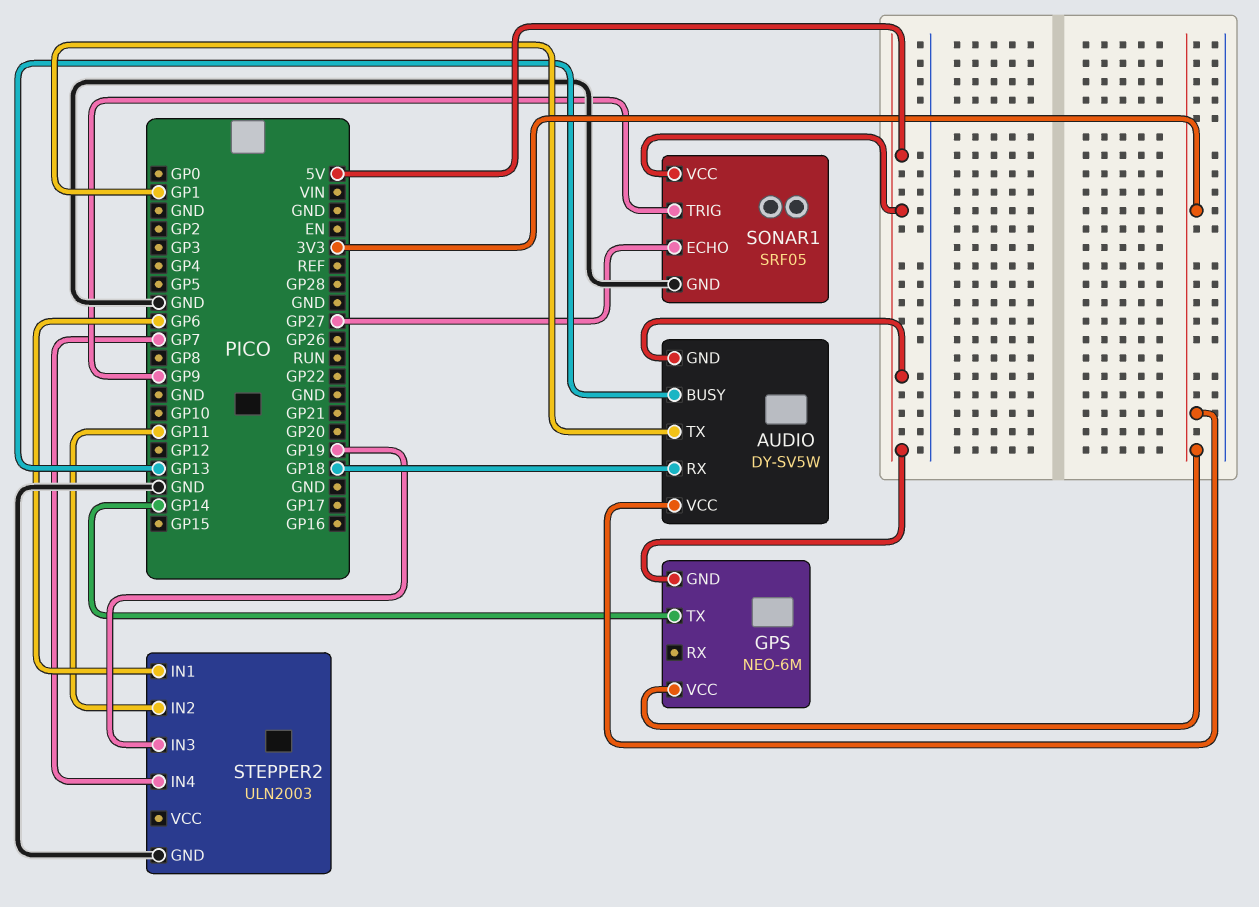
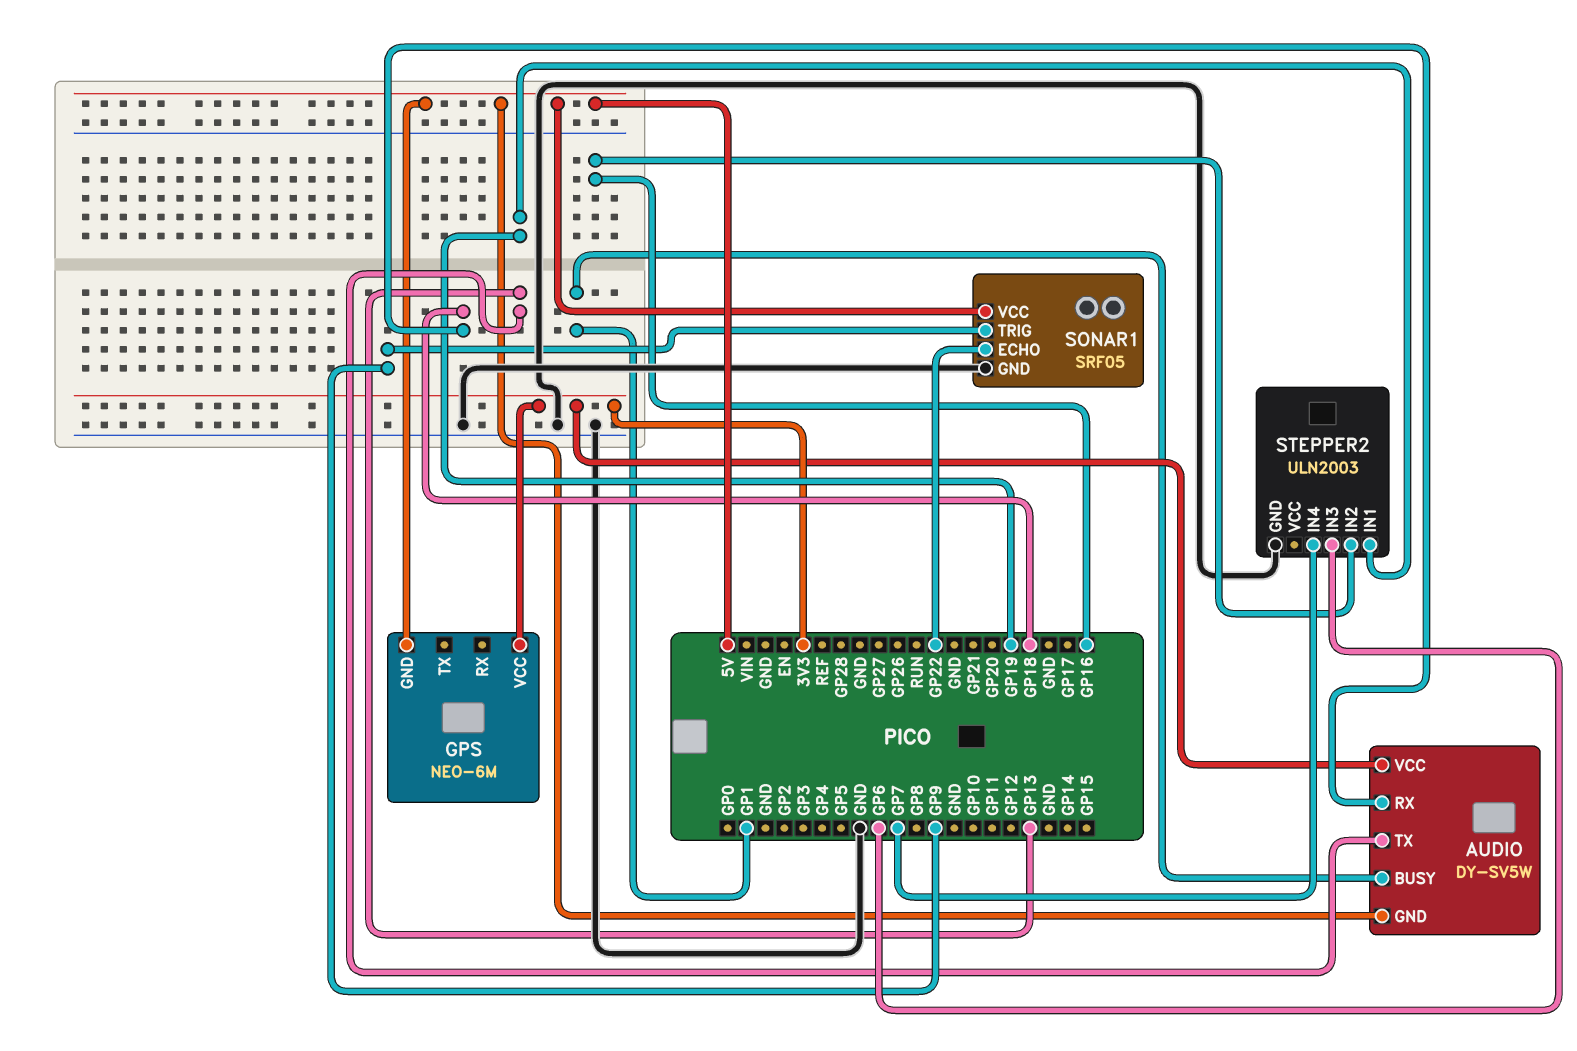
AUDIO pin BUSY: GP13 -> GP1
AUDIO pin TX: GP1 -> GP13
GPS pin TX: GP14 -> none
SONAR1 pin ECHO: GP27 -> GP22
STEPPER2 pin IN1: GP6 -> GP19
STEPPER2 pin IN2: GP11 -> GP16
STEPPER2 pin IN3: GP19 -> GP6

